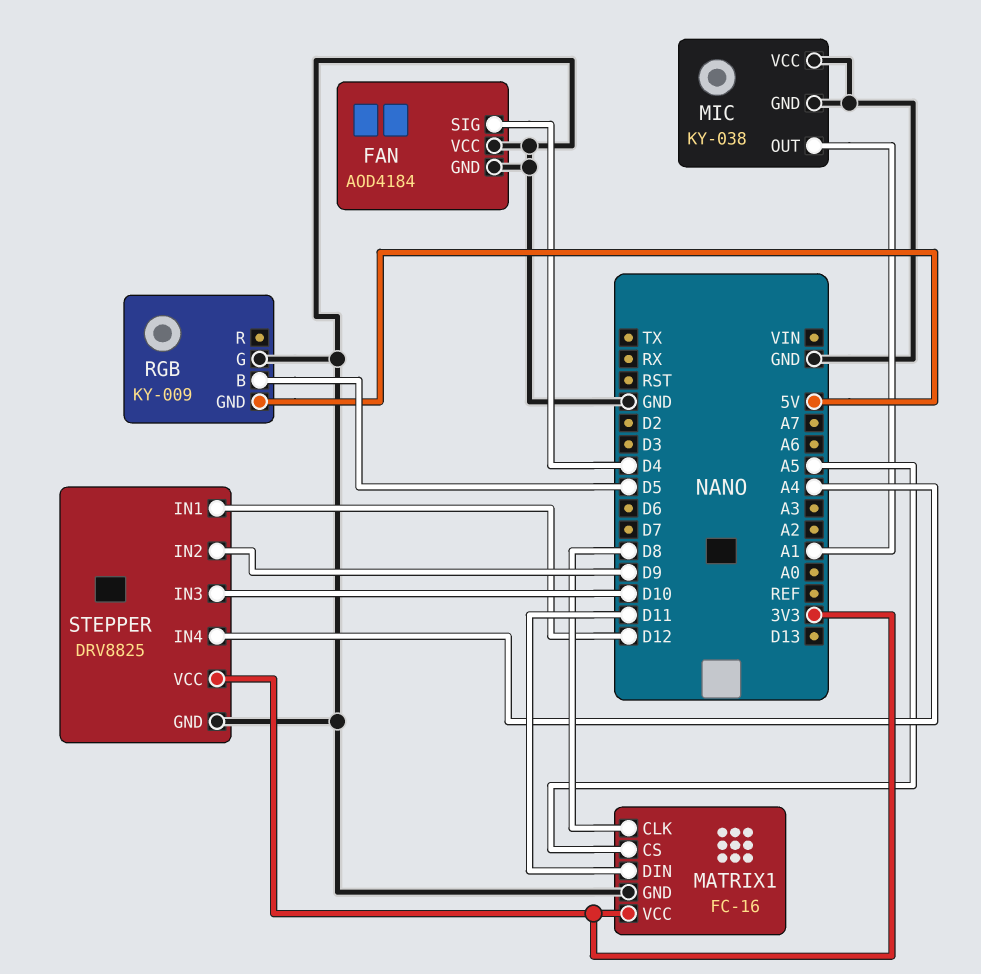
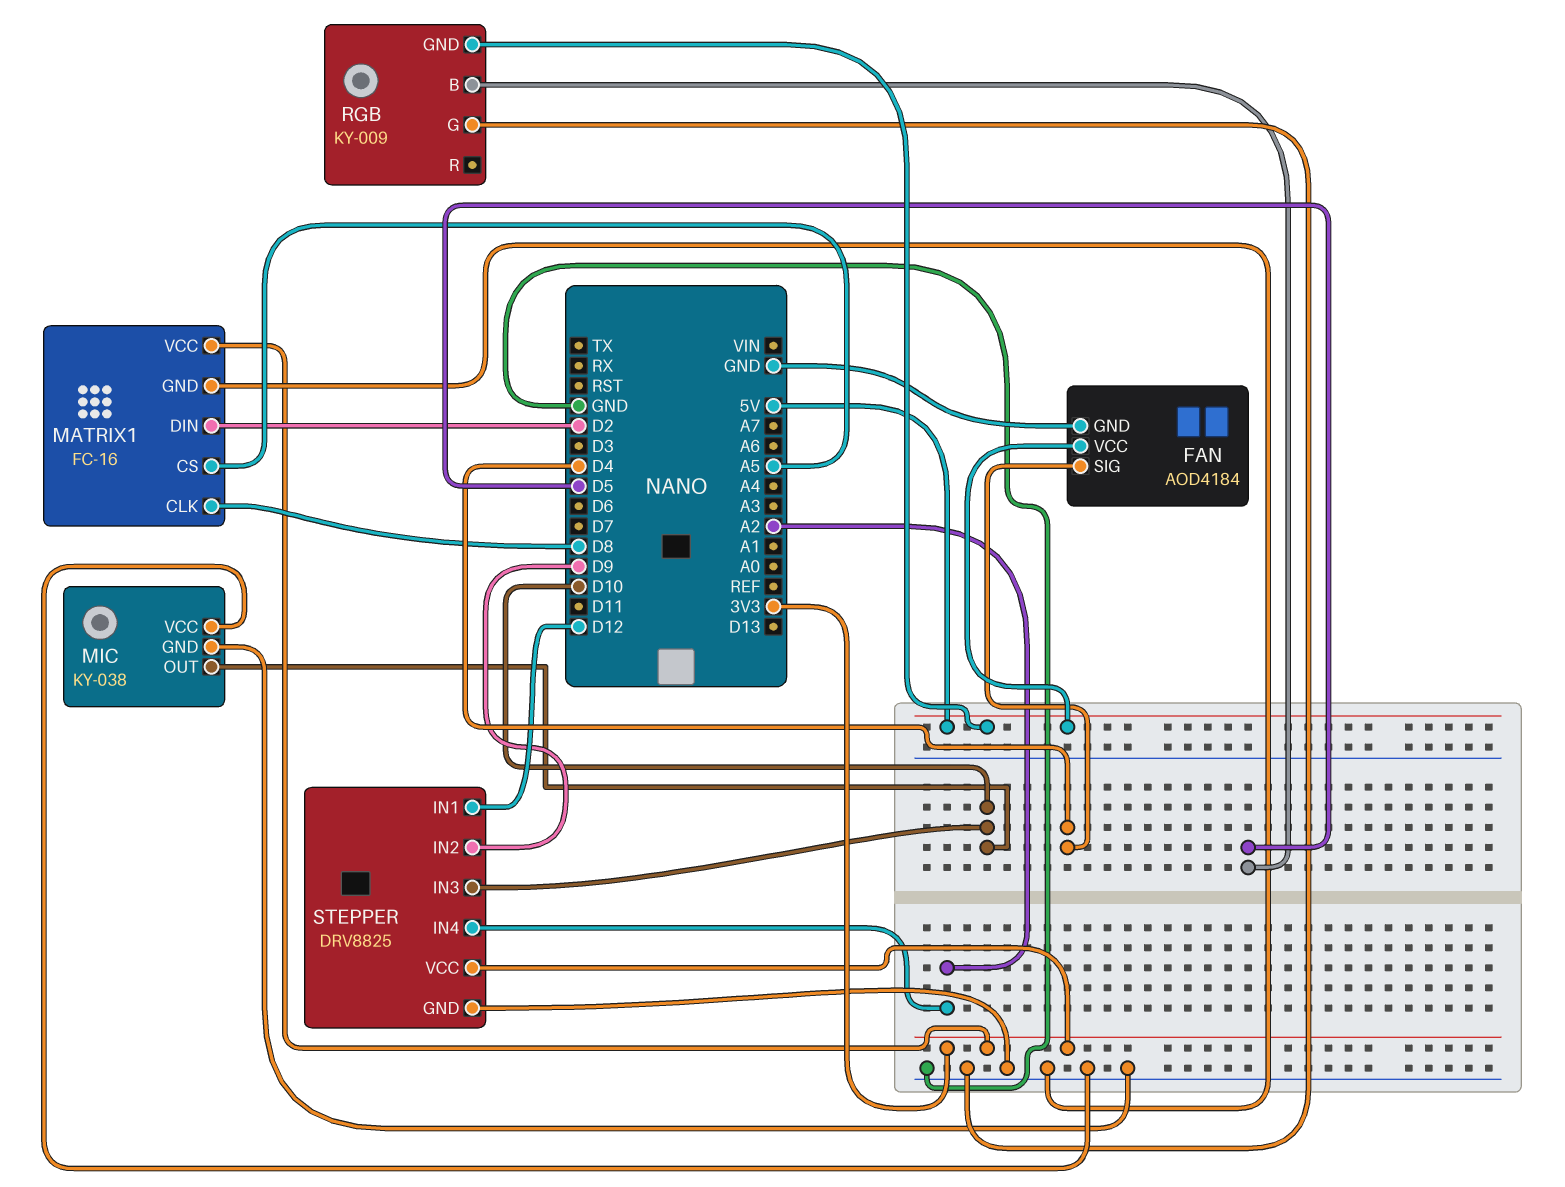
FAN pin VCC: GND -> 5V
MATRIX1 pin DIN: D11 -> D2
MIC pin OUT: A1 -> D10
STEPPER pin IN4: A4 -> A2

